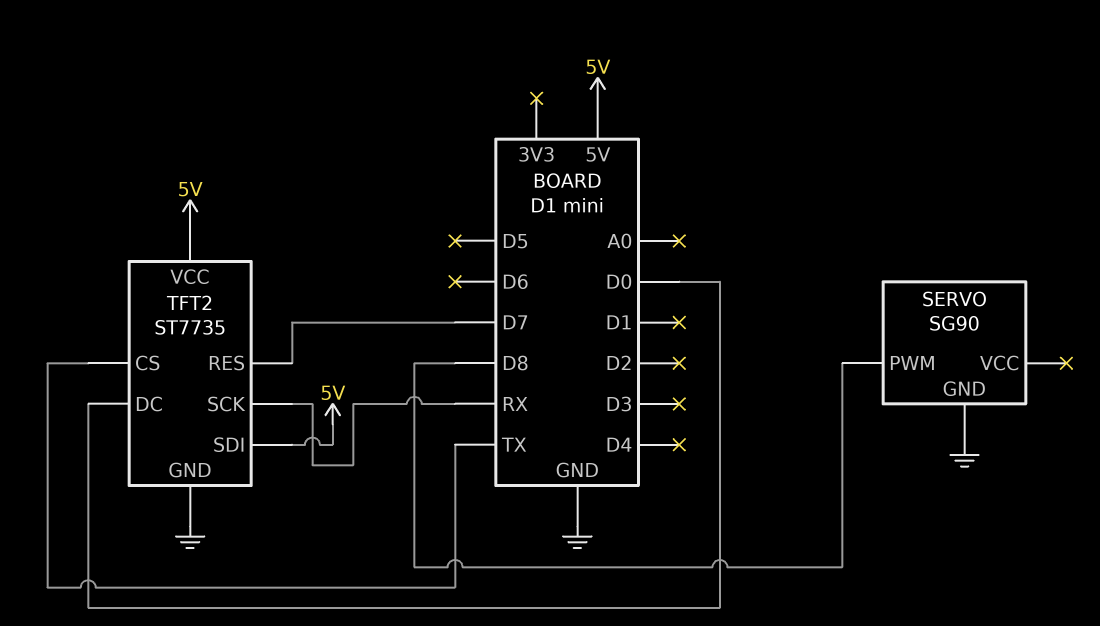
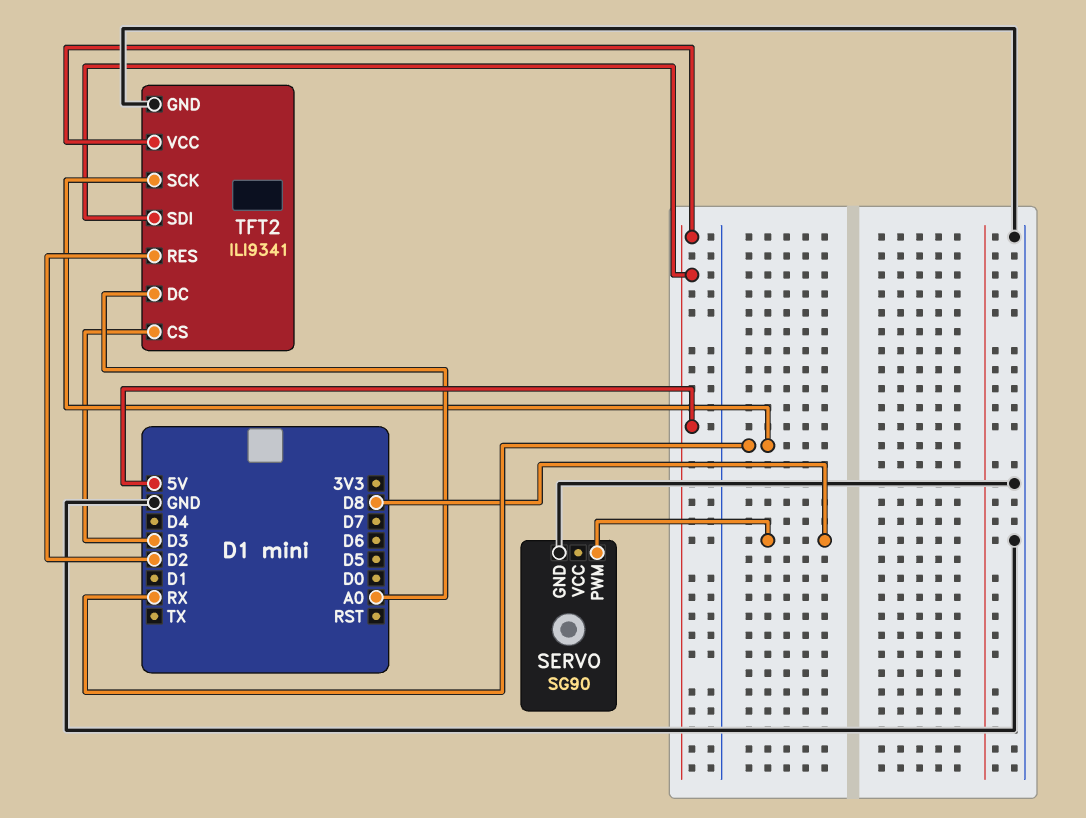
TFT2: ST7735 -> ILI9341
TFT2 pin CS: TX -> D3
TFT2 pin DC: D0 -> A0
TFT2 pin RES: D7 -> D2

